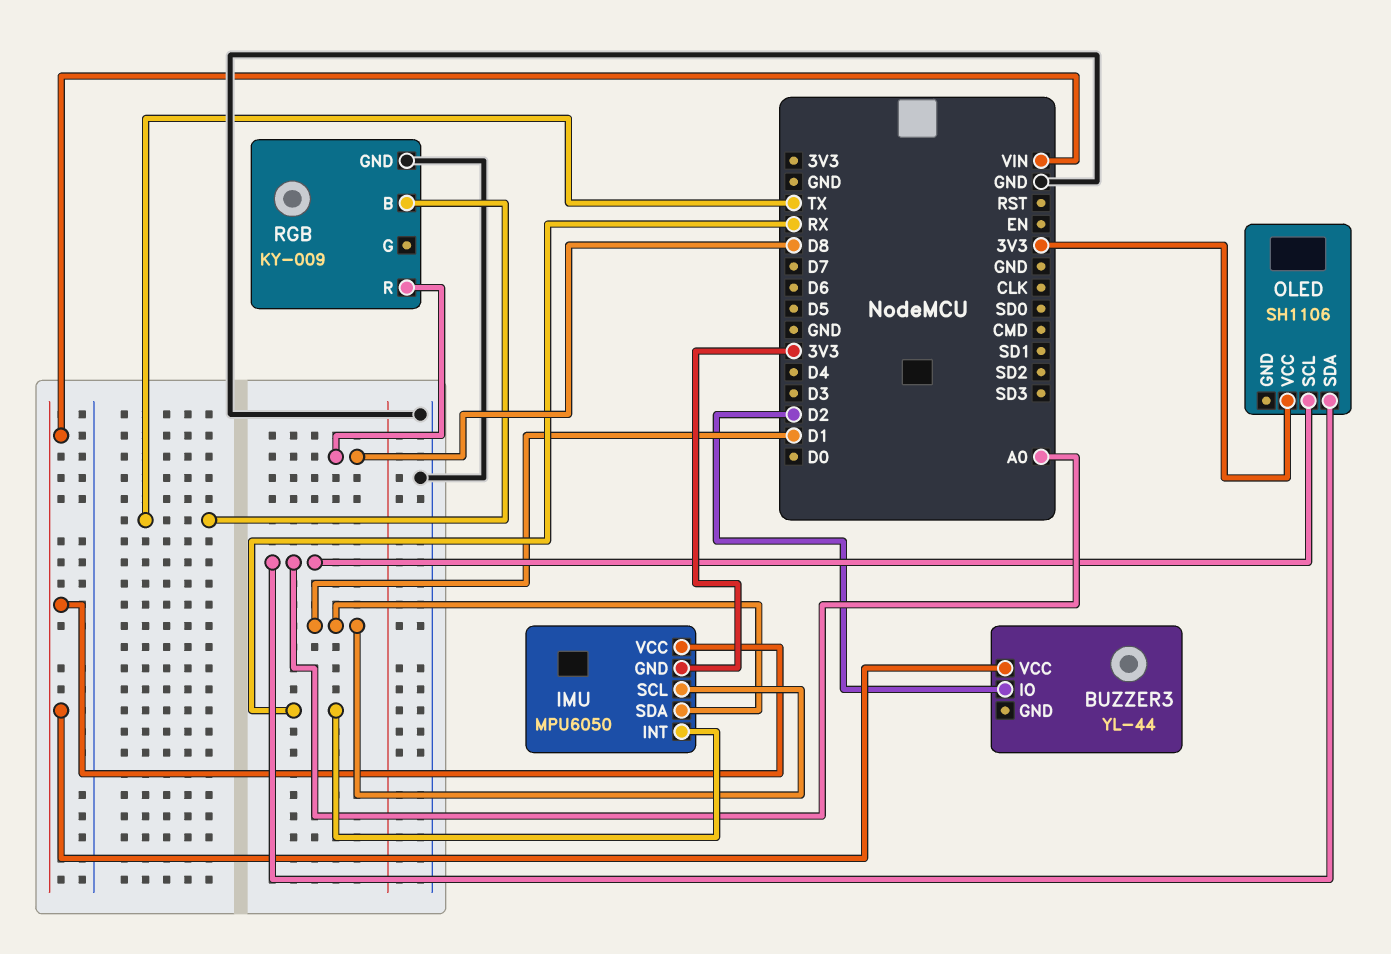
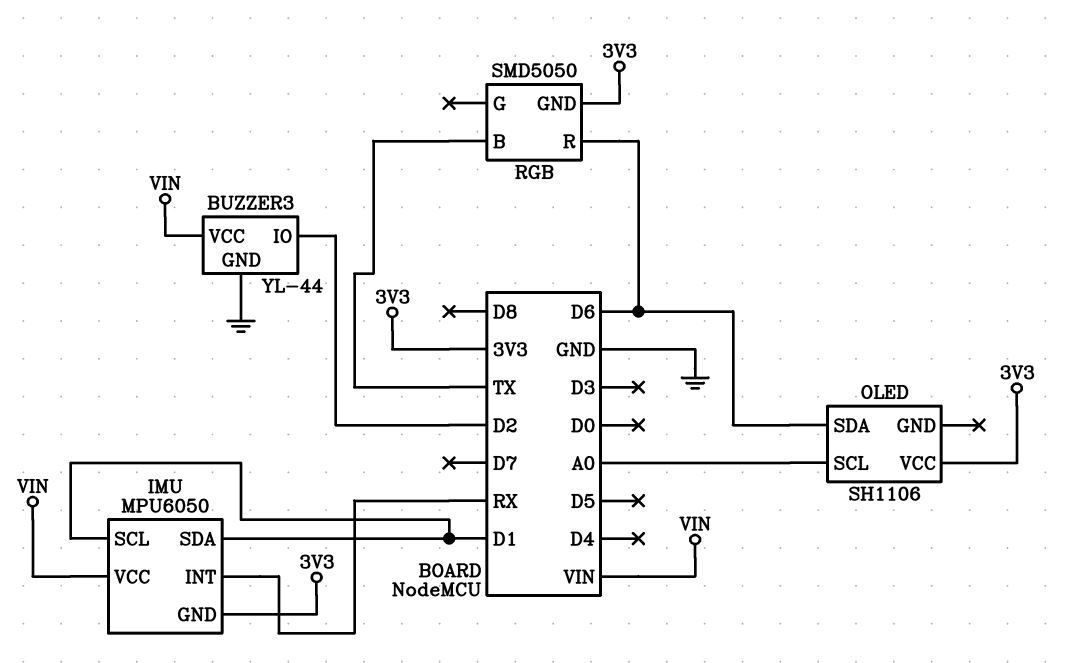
BUZZER3 pin GND: none -> GND
OLED pin SDA: A0 -> D6
RGB: KY-009 -> SMD5050
RGB pin GND: GND -> 3V3
RGB pin R: D8 -> D6

